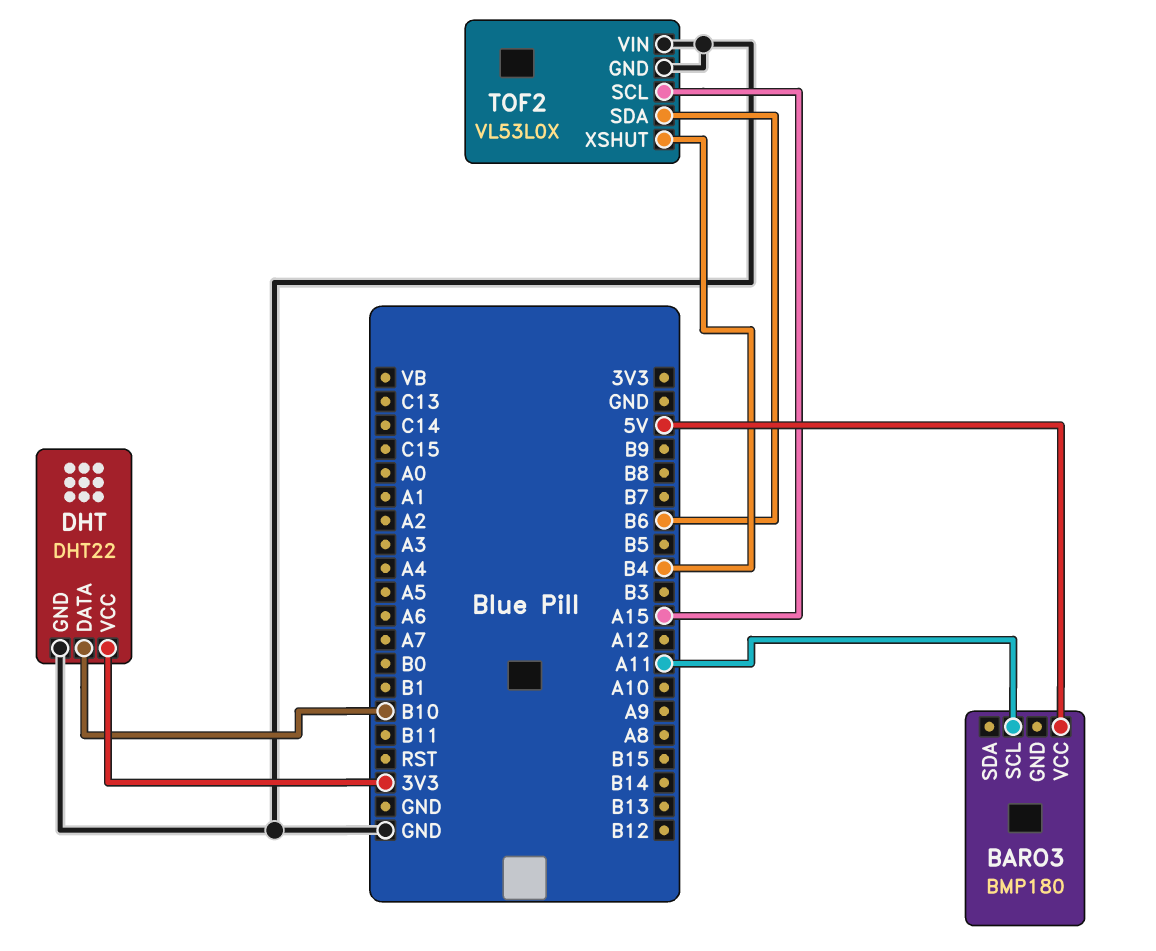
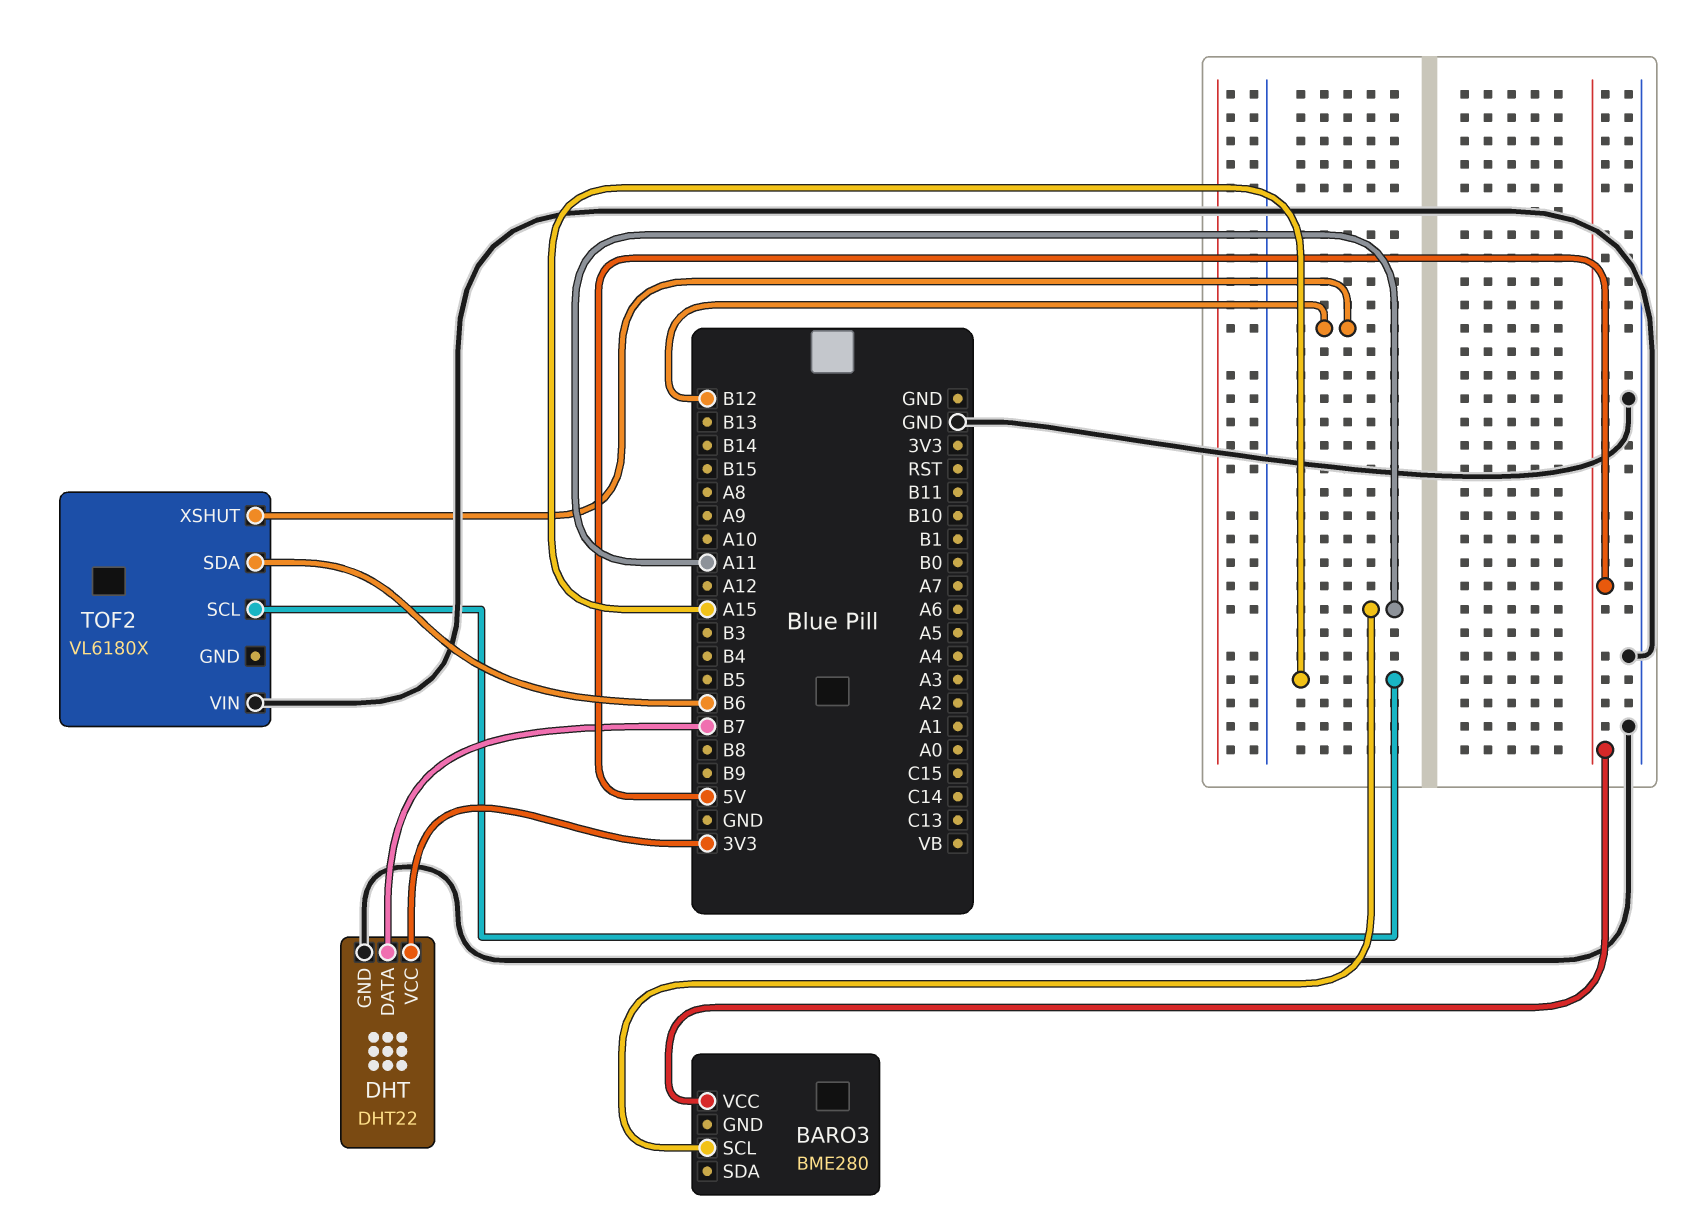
BARO3: BMP180 -> BME280
DHT pin DATA: B10 -> B7
TOF2: VL53L0X -> VL6180X
TOF2 pin GND: GND -> none
TOF2 pin XSHUT: B4 -> B12

